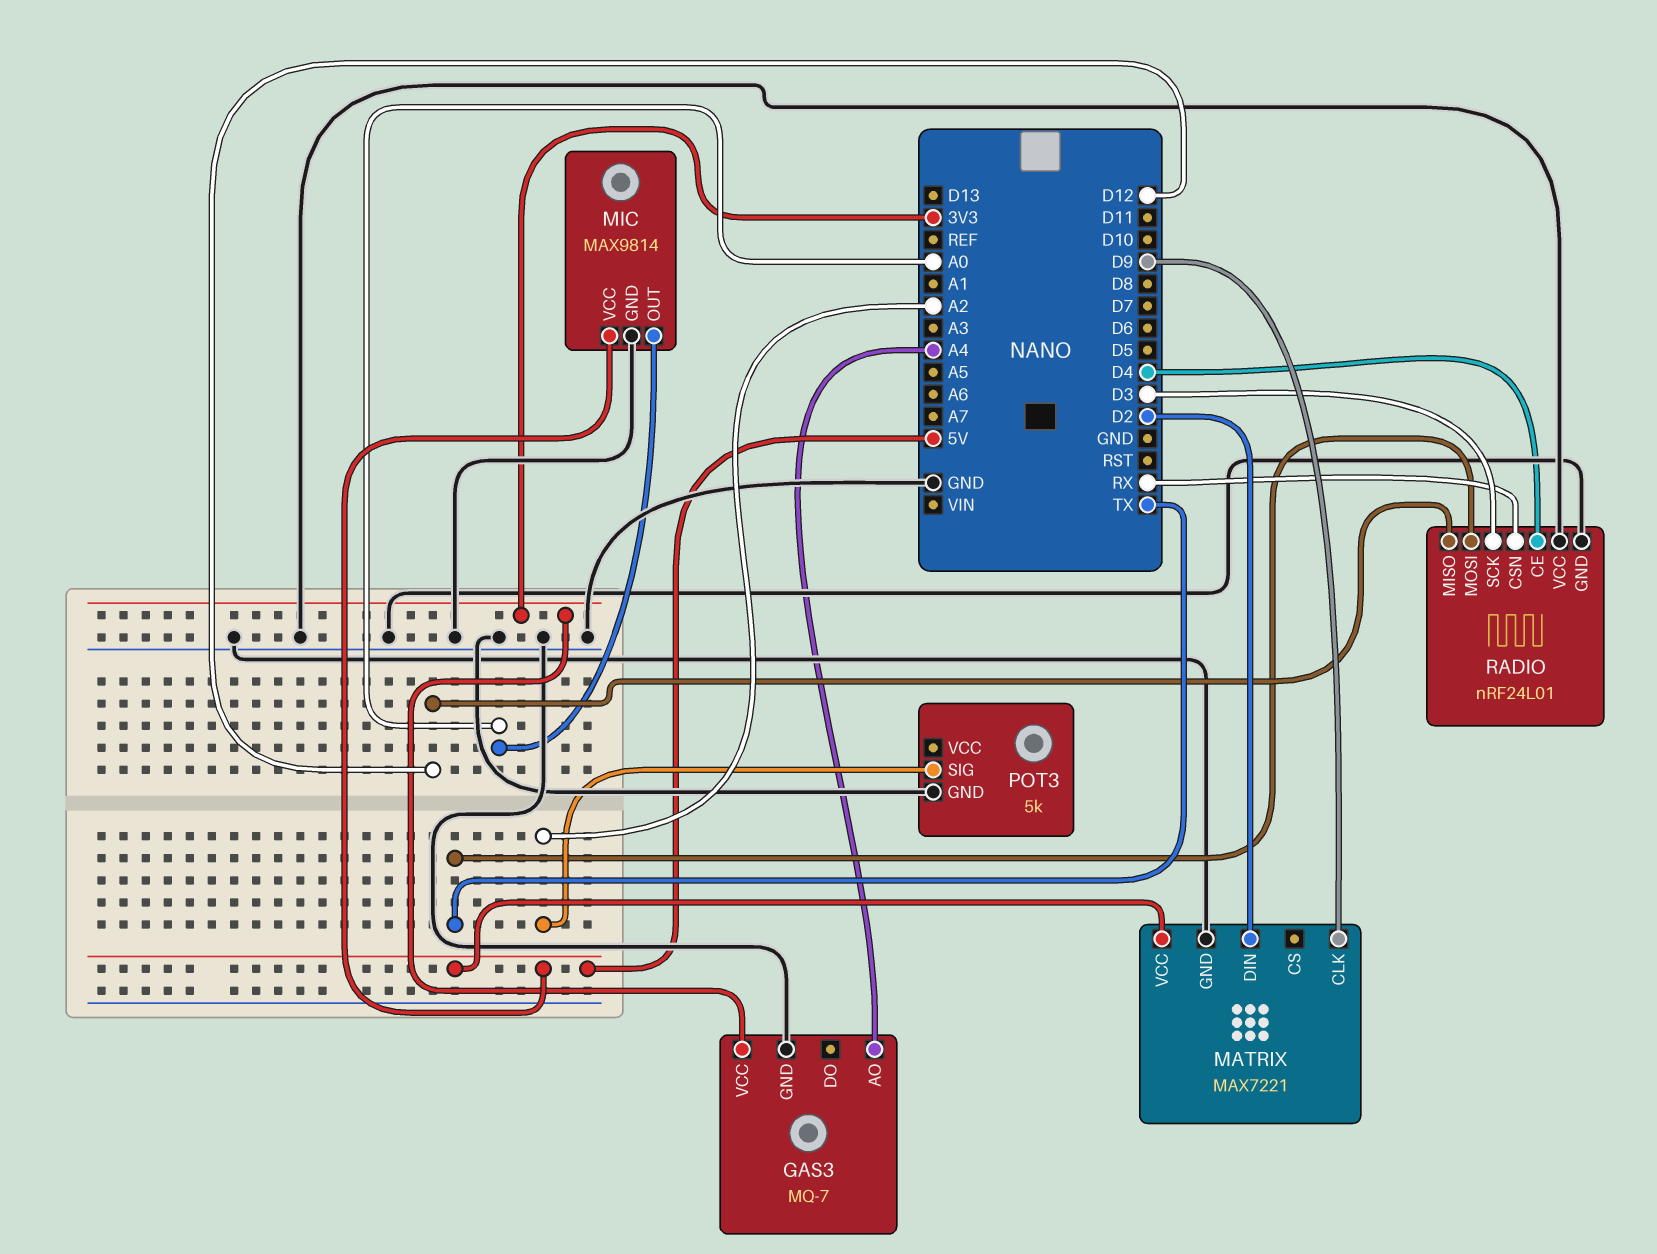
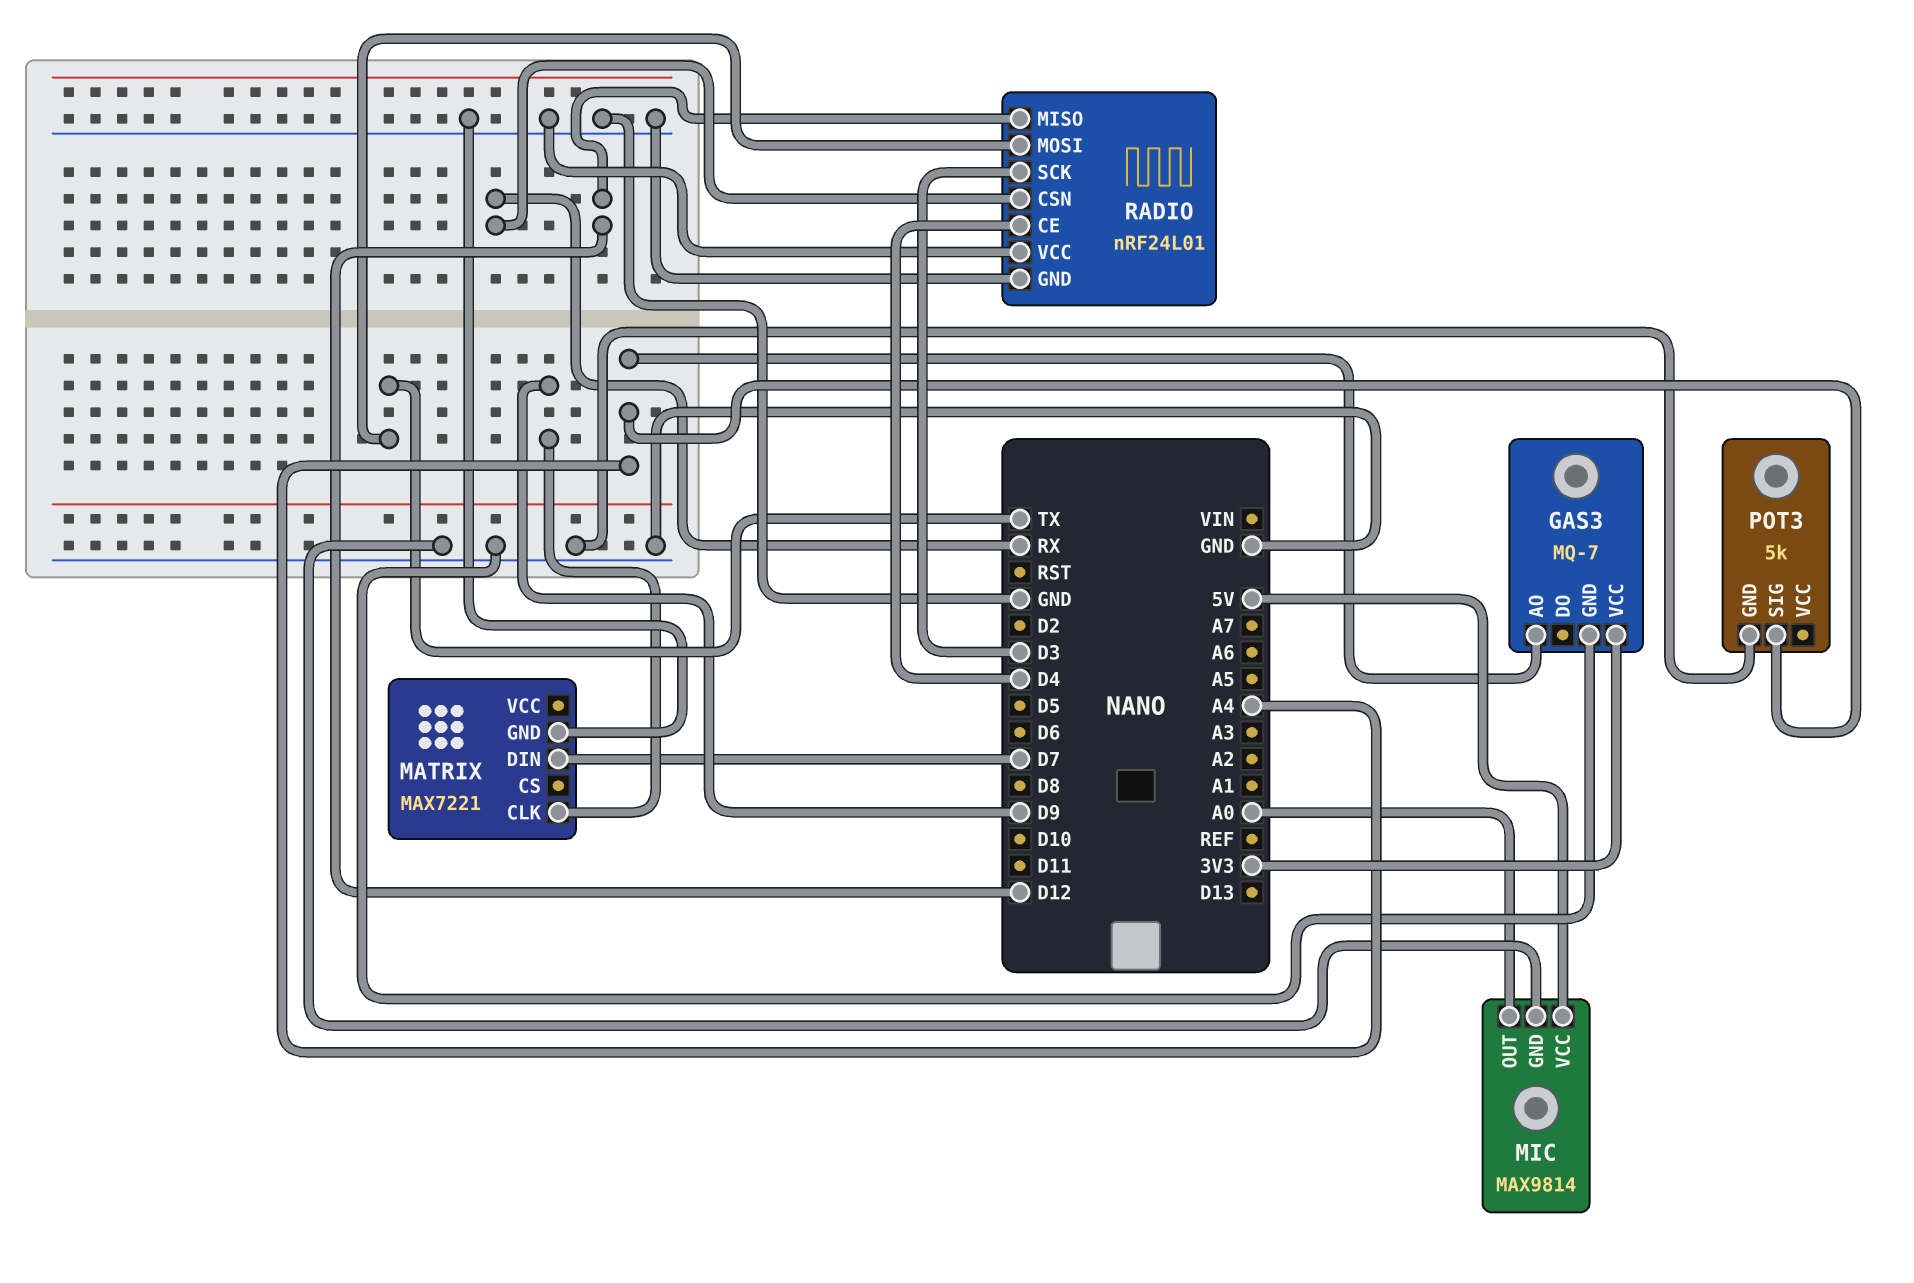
MATRIX pin DIN: D2 -> D7
MATRIX pin VCC: 5V -> none
POT3 pin SIG: A2 -> A4

